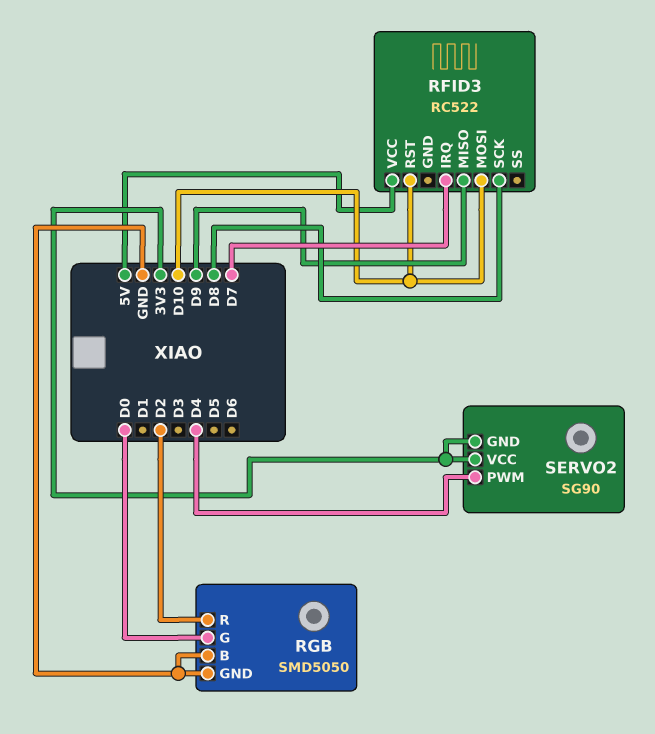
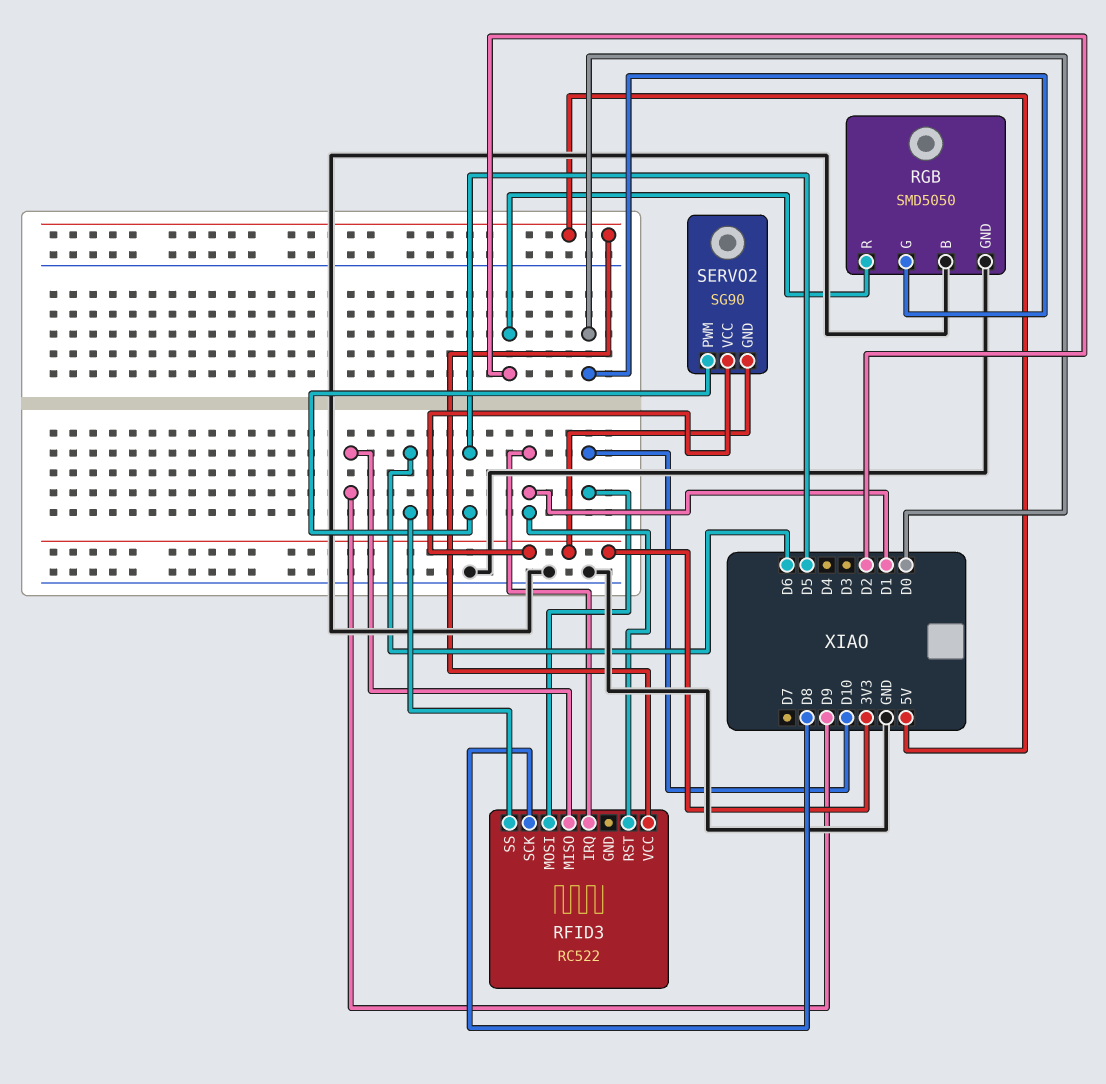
RFID3 pin IRQ: D7 -> D1
RFID3 pin RST: D10 -> D1
RFID3 pin SS: none -> D6
SERVO2 pin PWM: D4 -> D5

